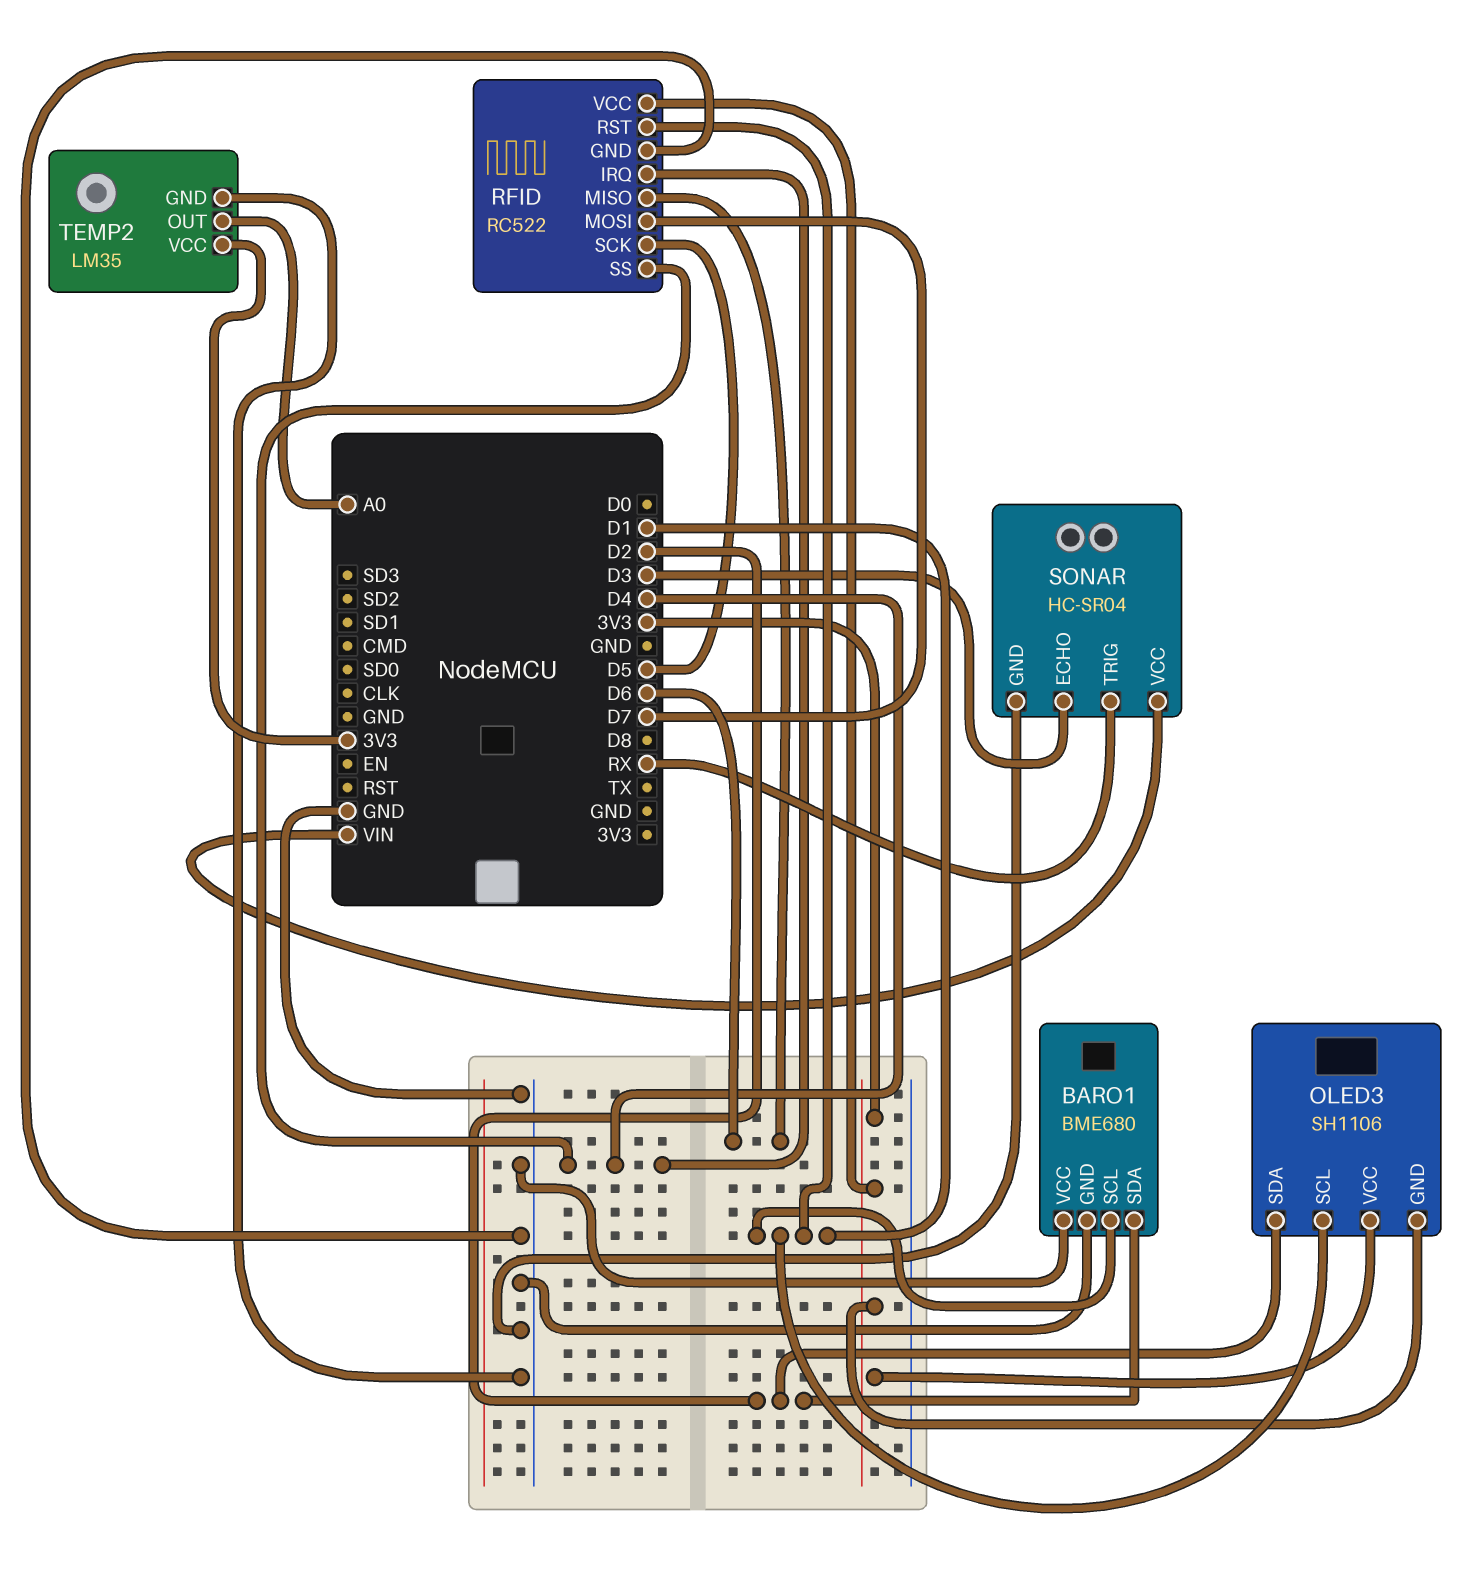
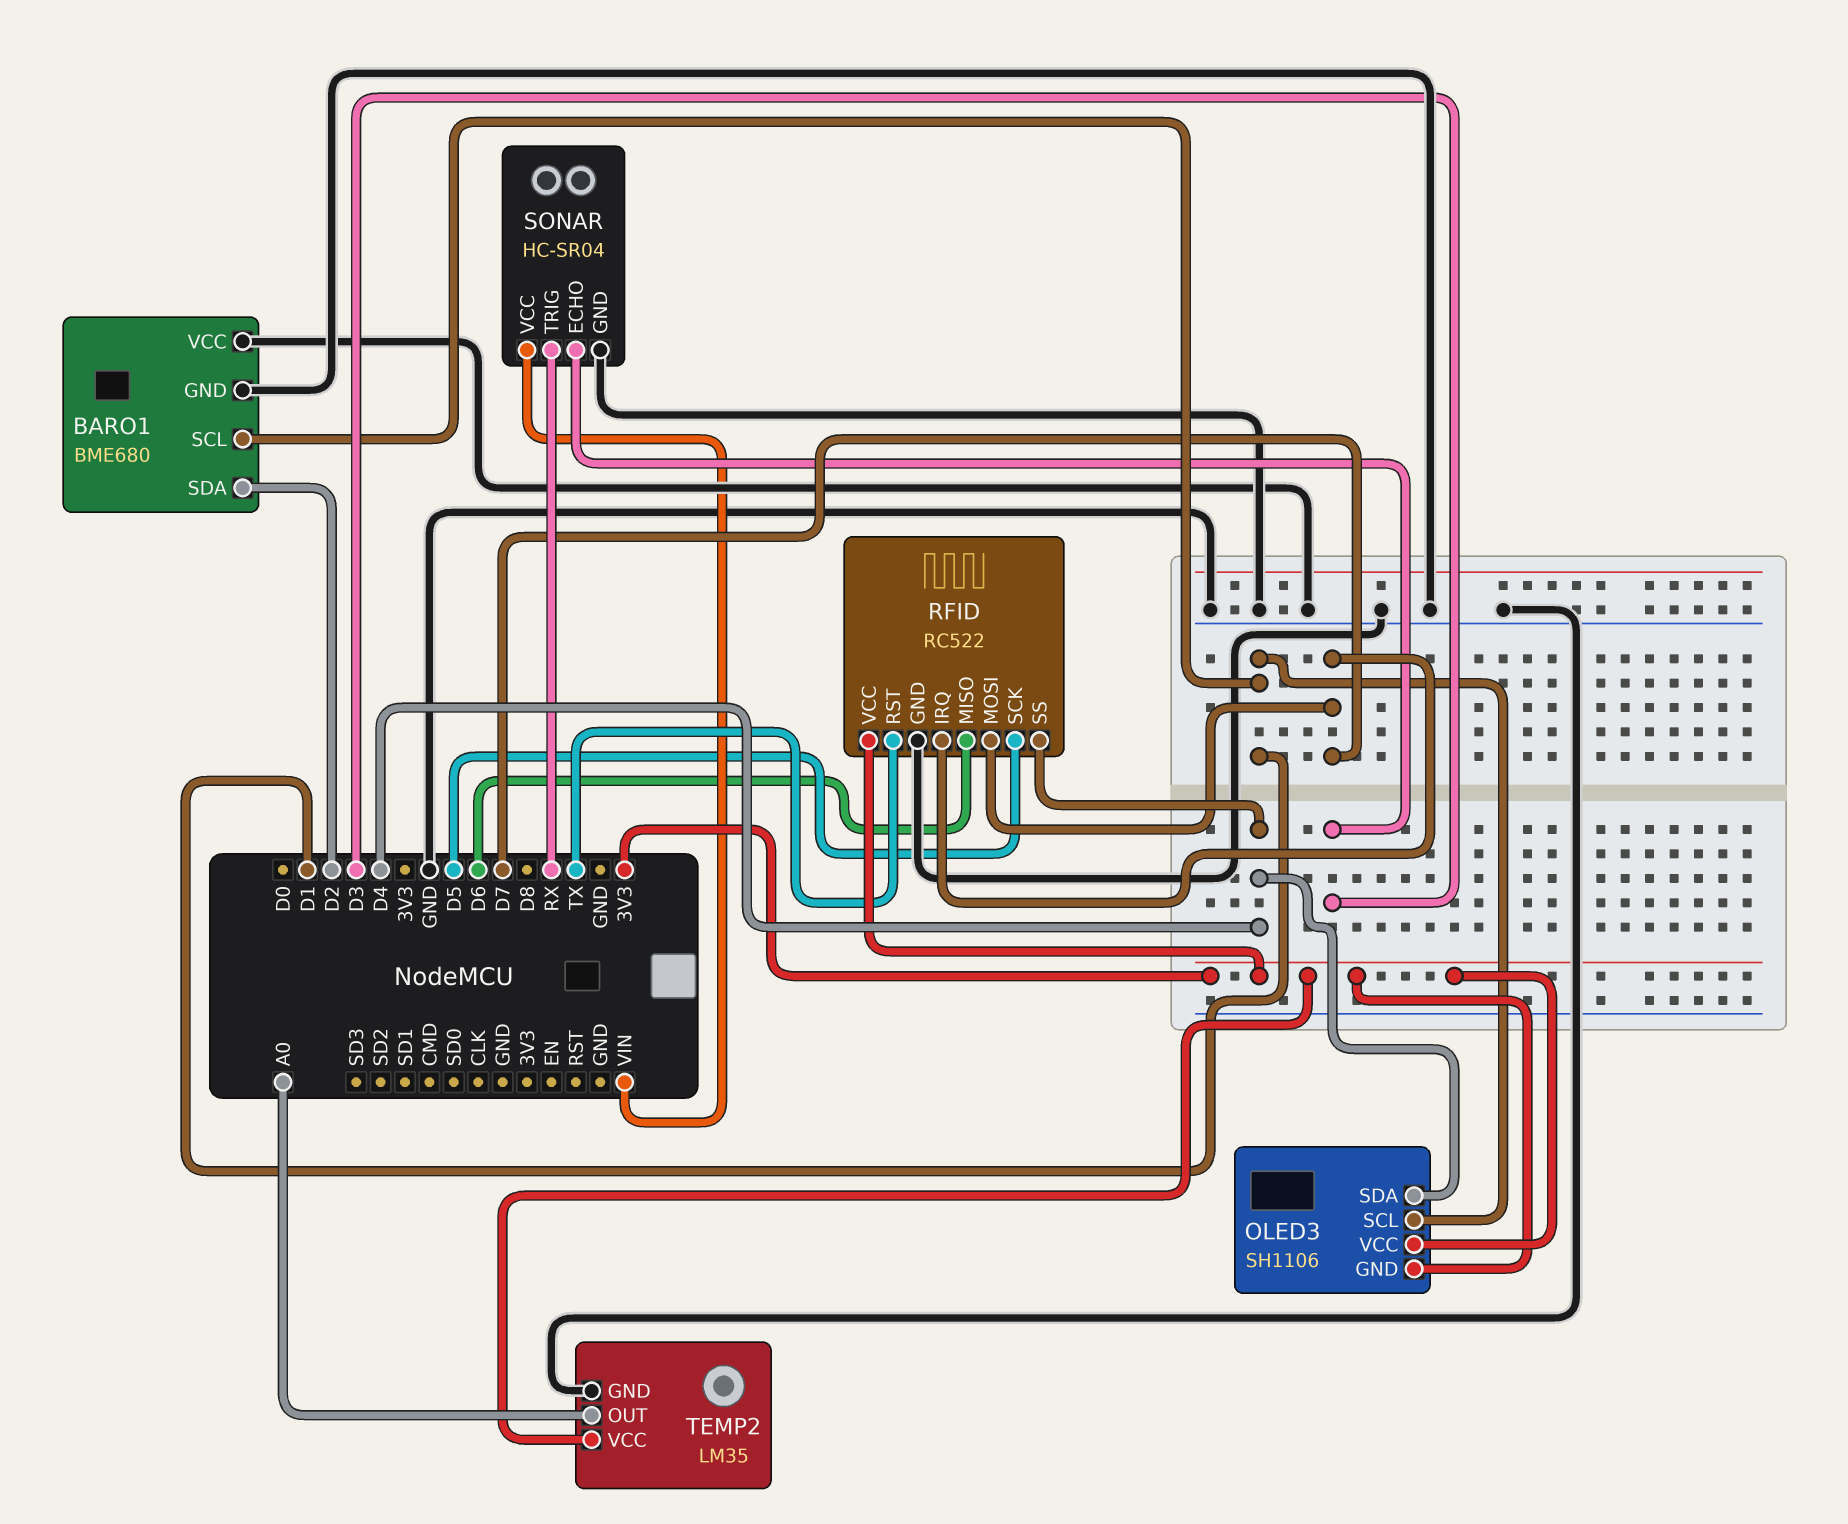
OLED3 pin SDA: D2 -> D4
RFID pin IRQ: D4 -> D7
RFID pin RST: D1 -> TX

